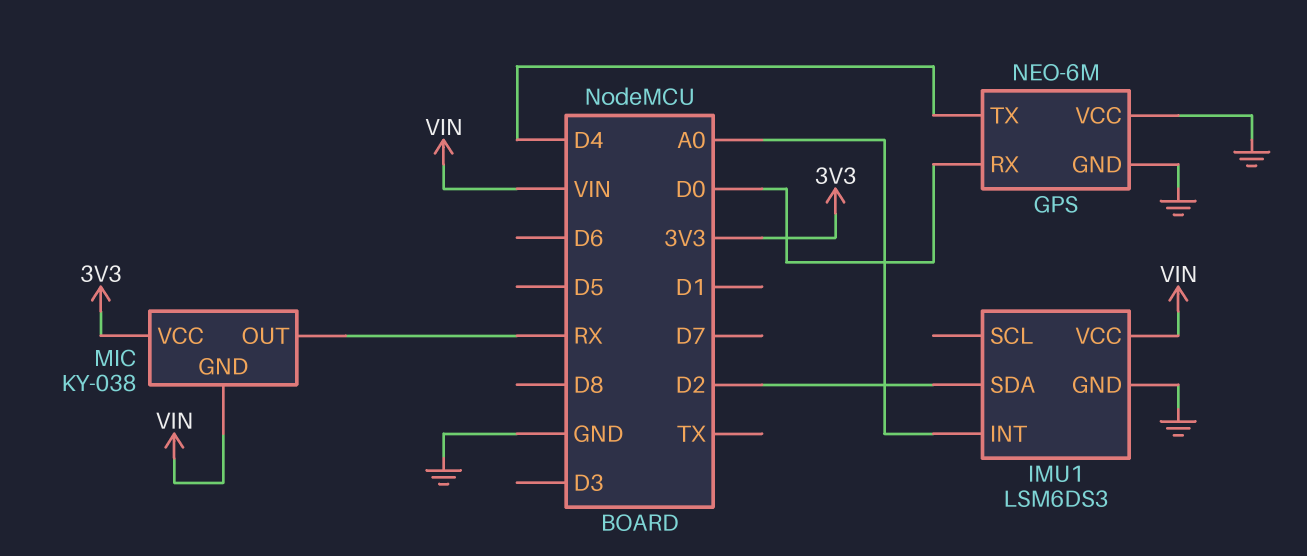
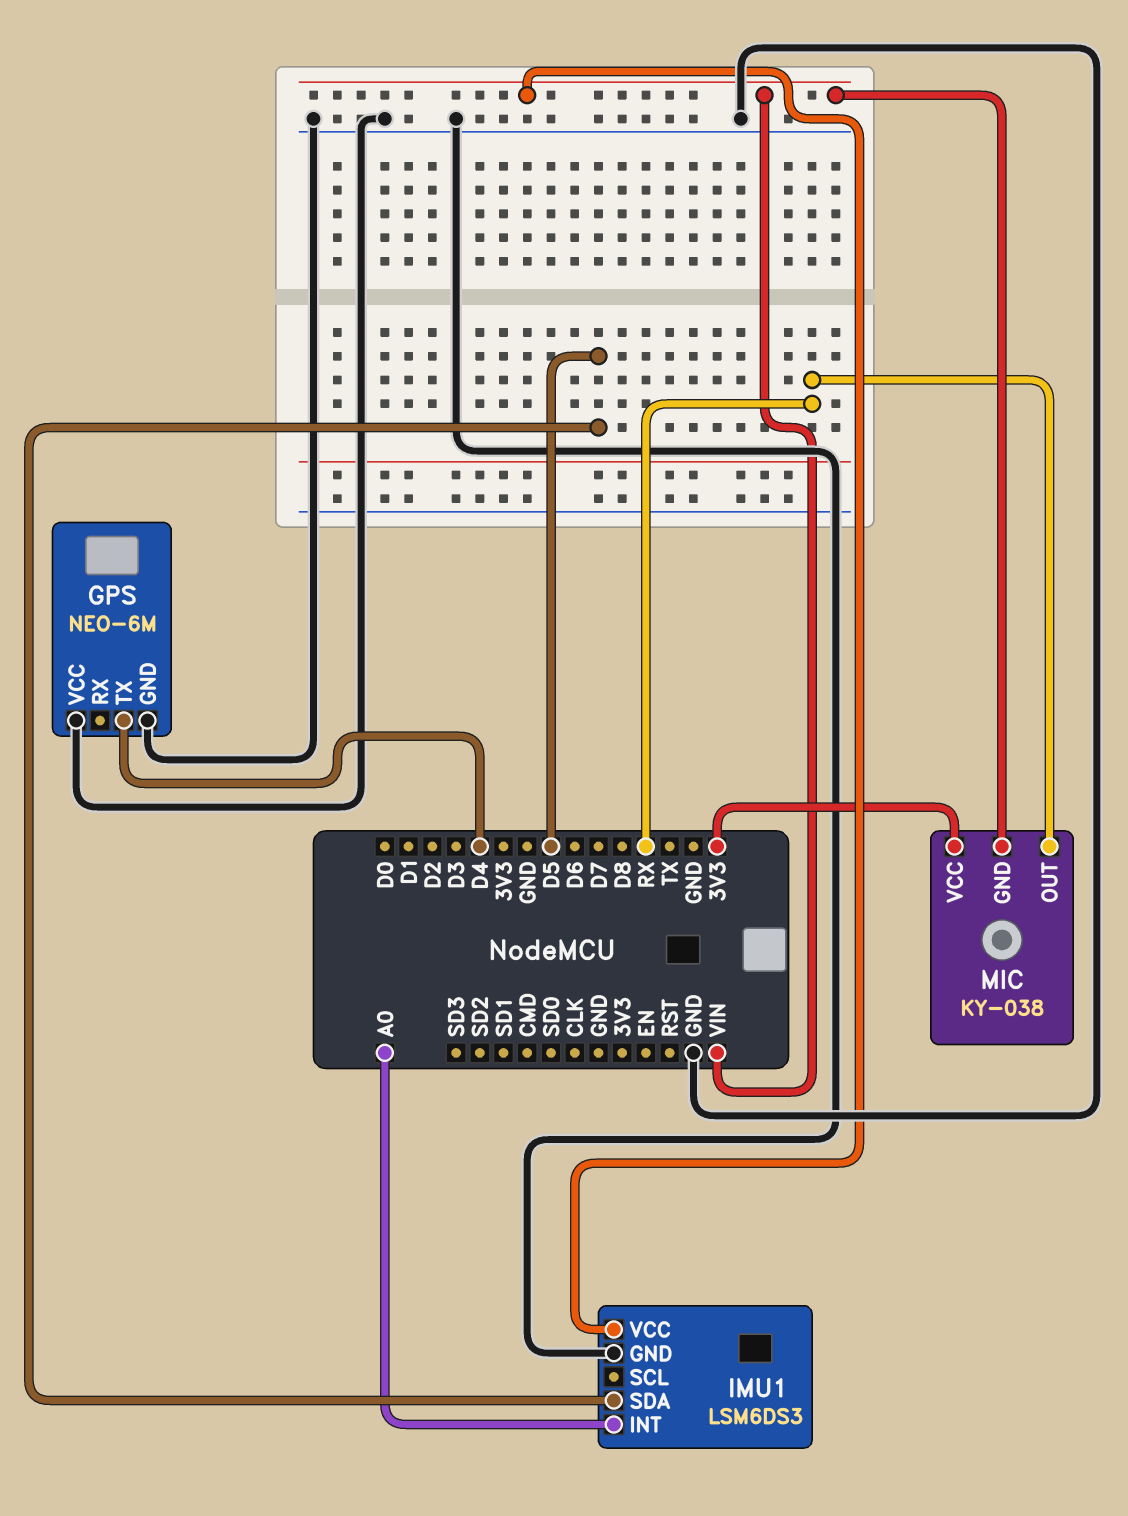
GPS pin RX: D0 -> none
IMU1 pin SDA: D2 -> D5

